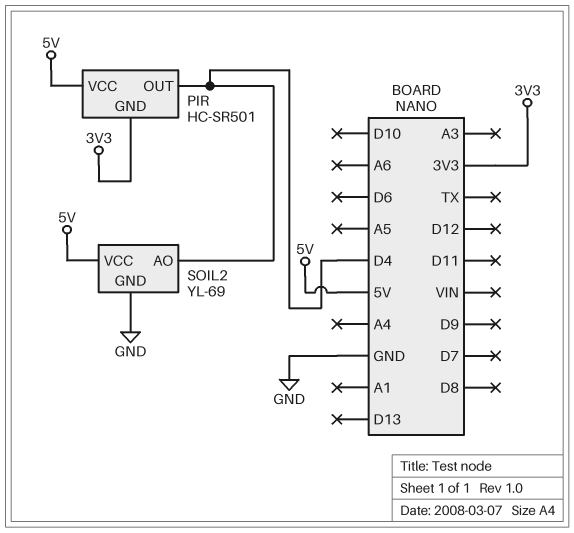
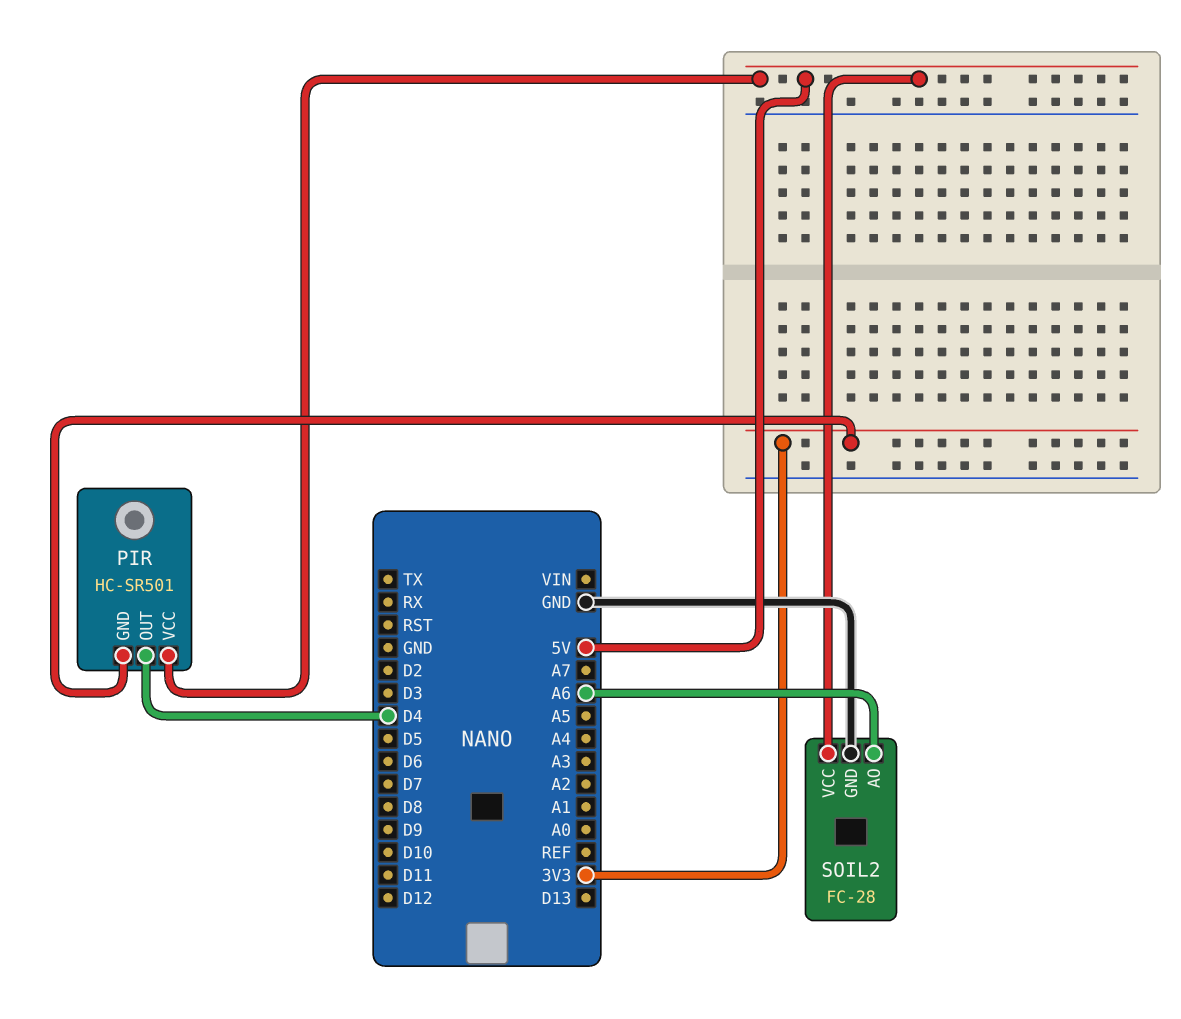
SOIL2: YL-69 -> FC-28
SOIL2 pin AO: D4 -> A6

